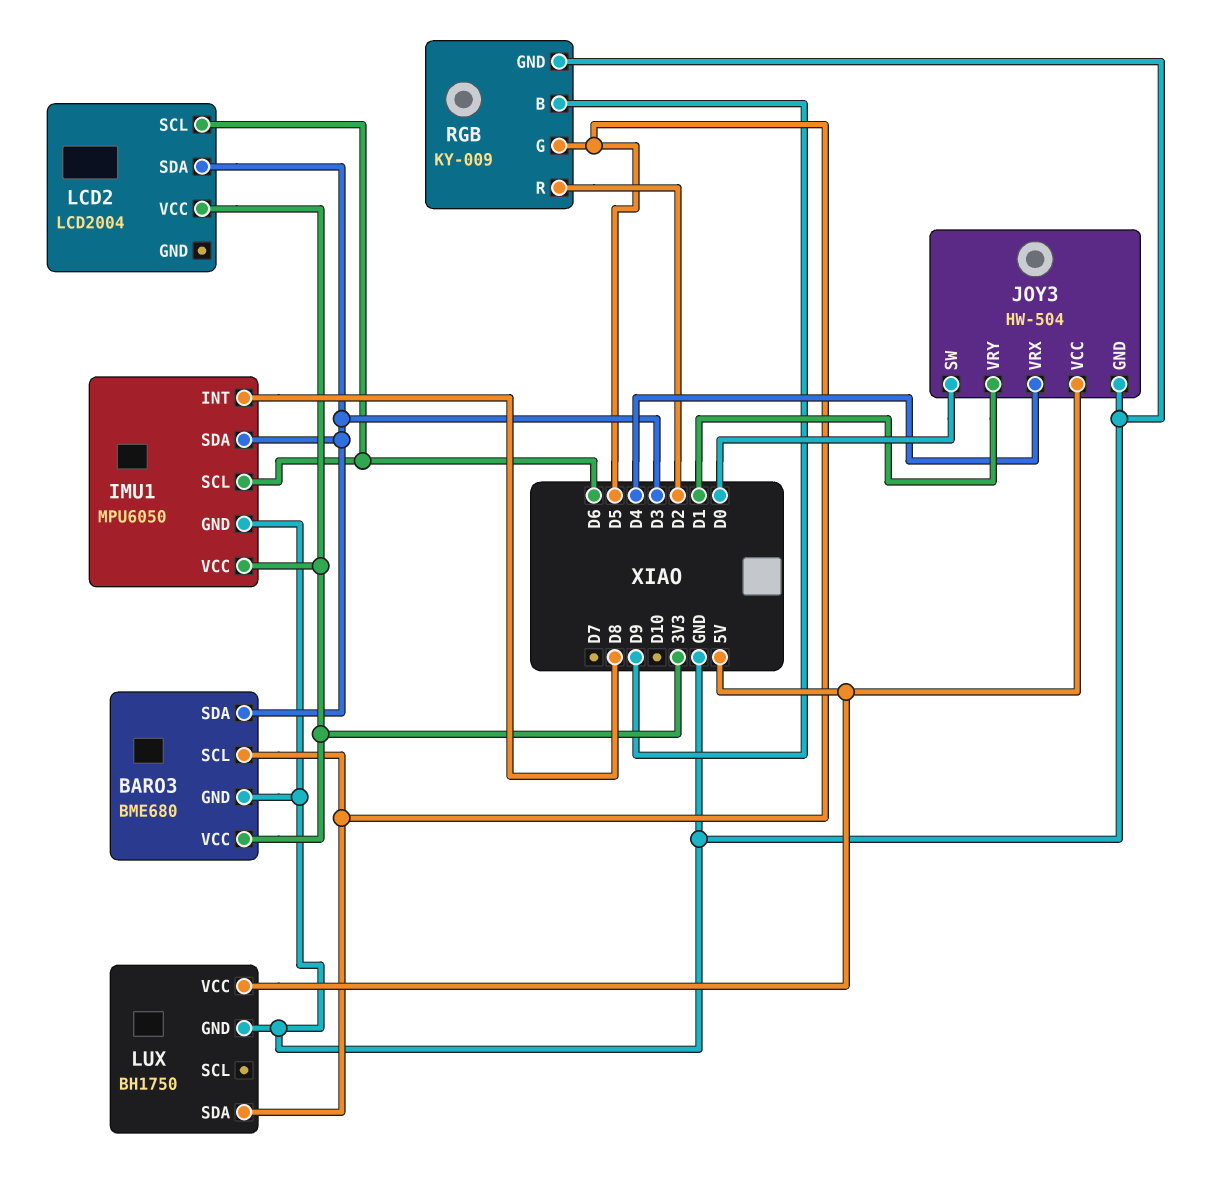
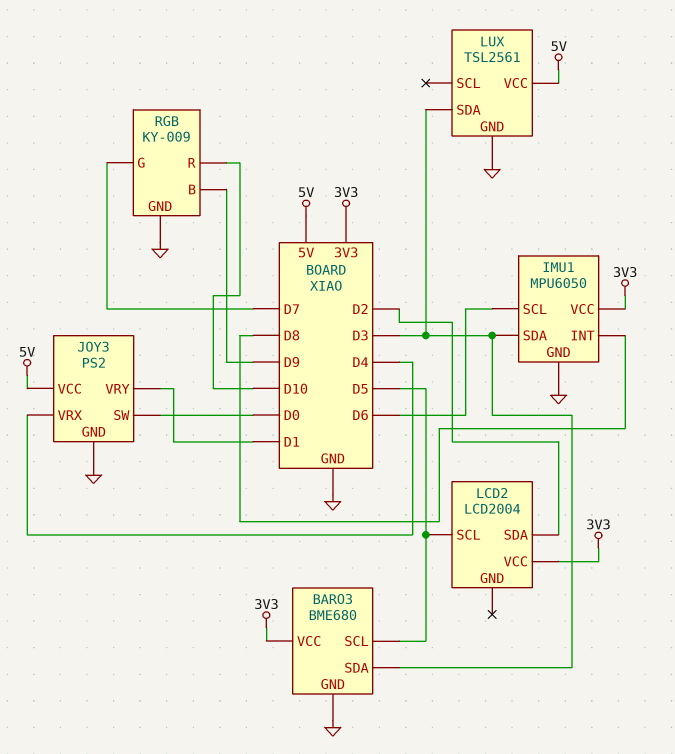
JOY3: HW-504 -> PS2
LCD2 pin SCL: D6 -> D5
LCD2 pin SDA: D3 -> D2
LUX: BH1750 -> TSL2561
LUX pin SDA: D5 -> D3
RGB pin G: D5 -> D7
RGB pin R: D2 -> D10

